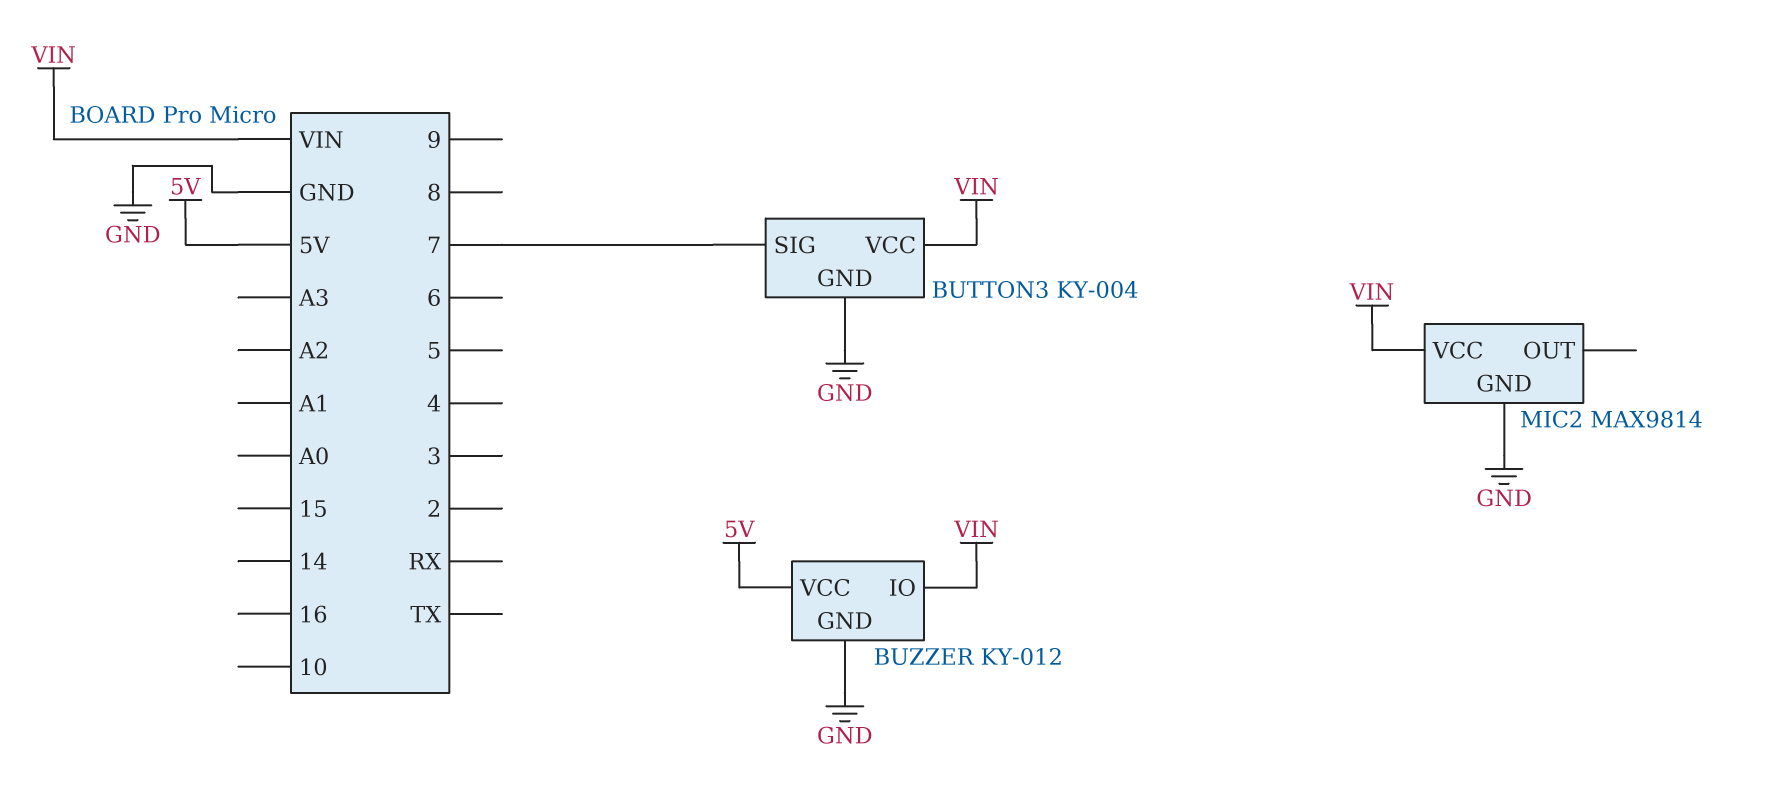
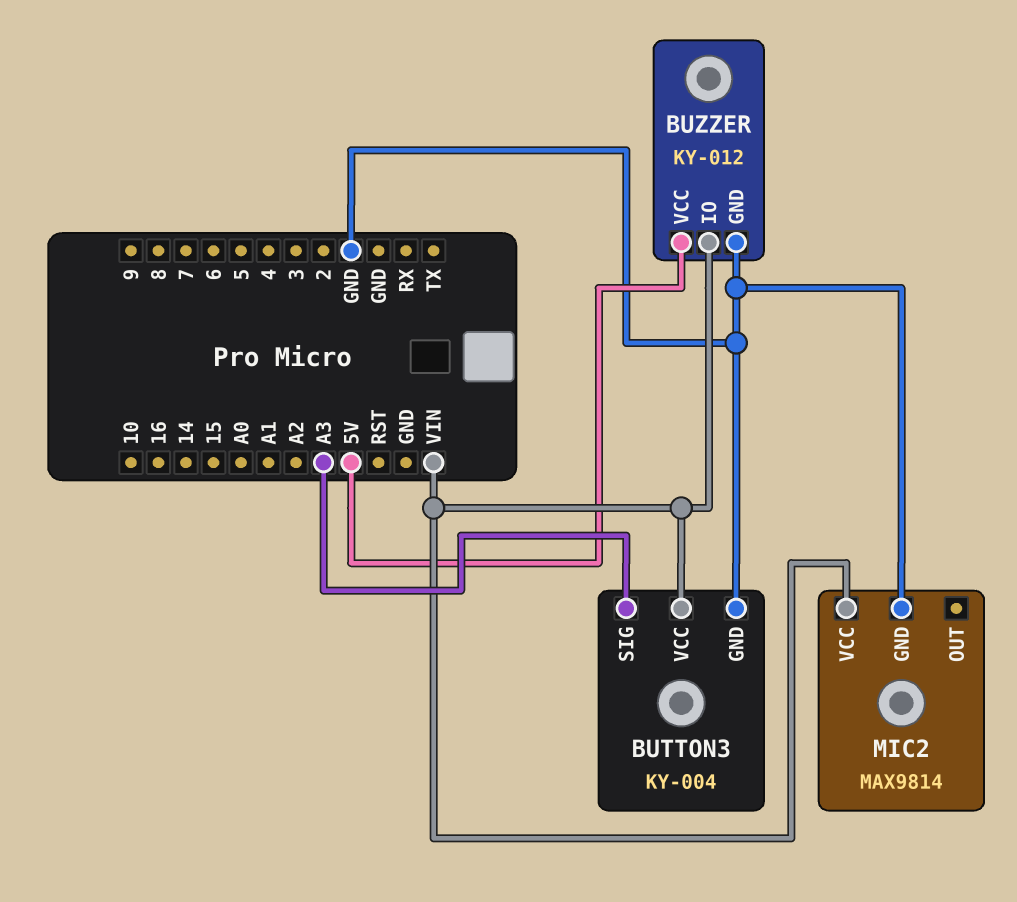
BUTTON3 pin SIG: 7 -> A3

